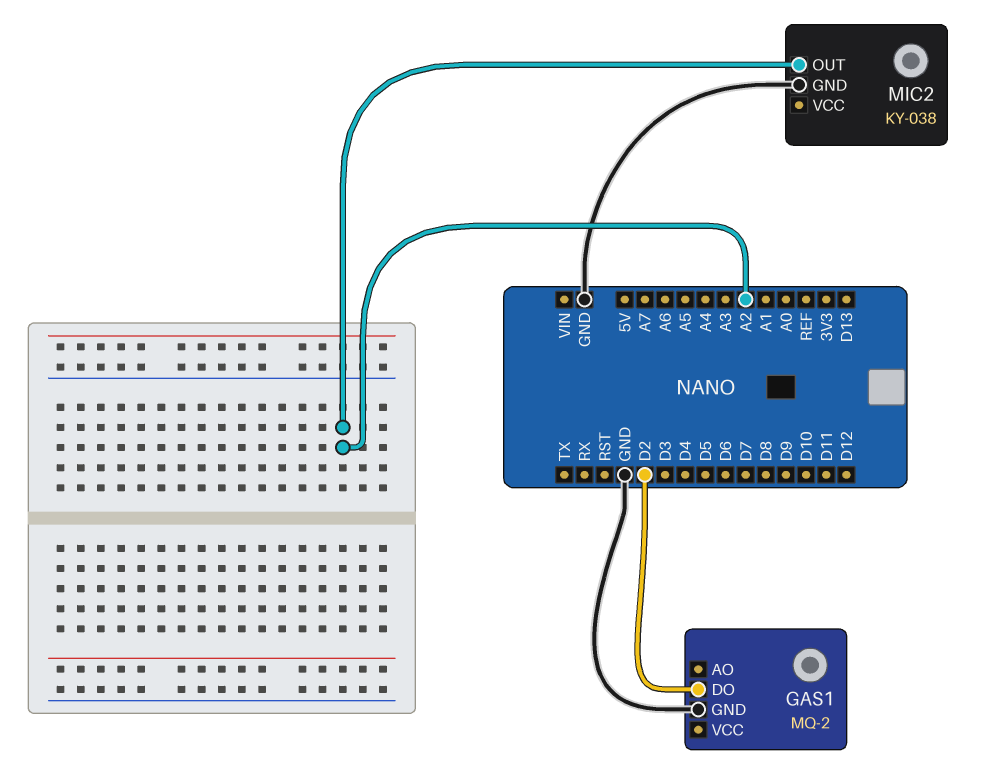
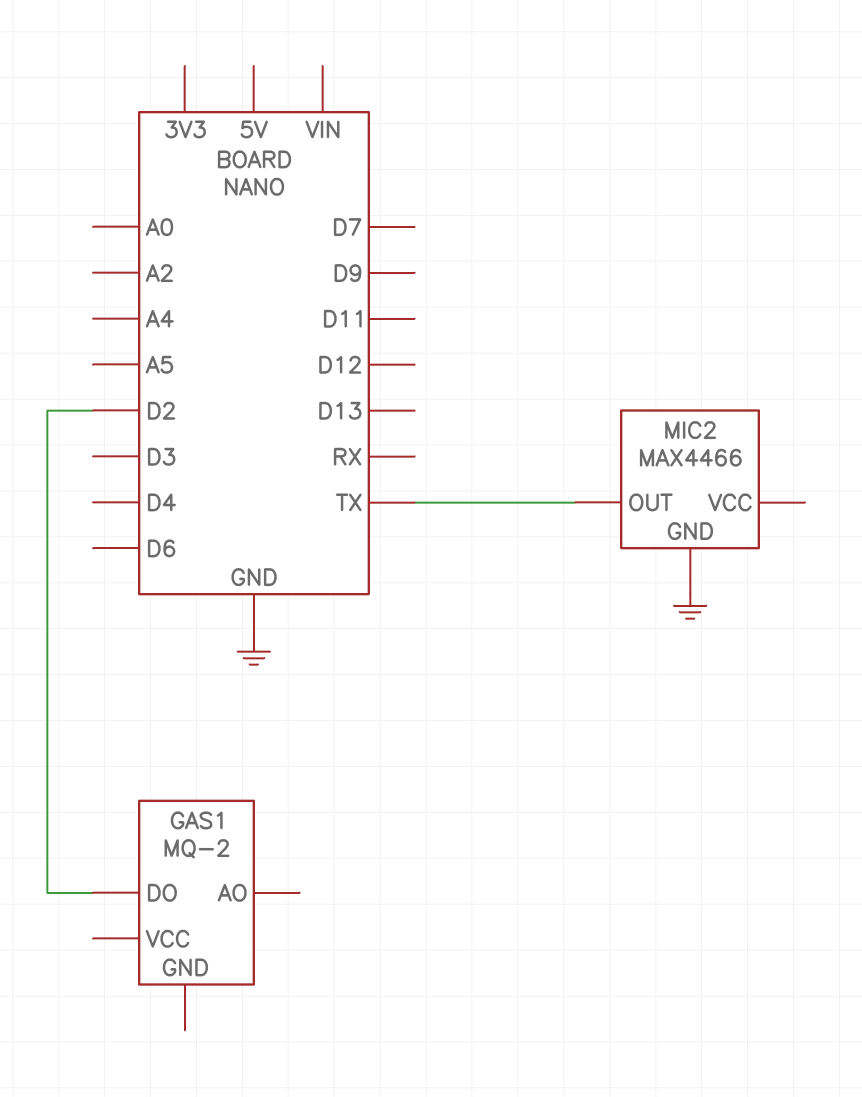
GAS1 pin GND: GND -> none
MIC2: KY-038 -> MAX4466
MIC2 pin OUT: A2 -> TX

